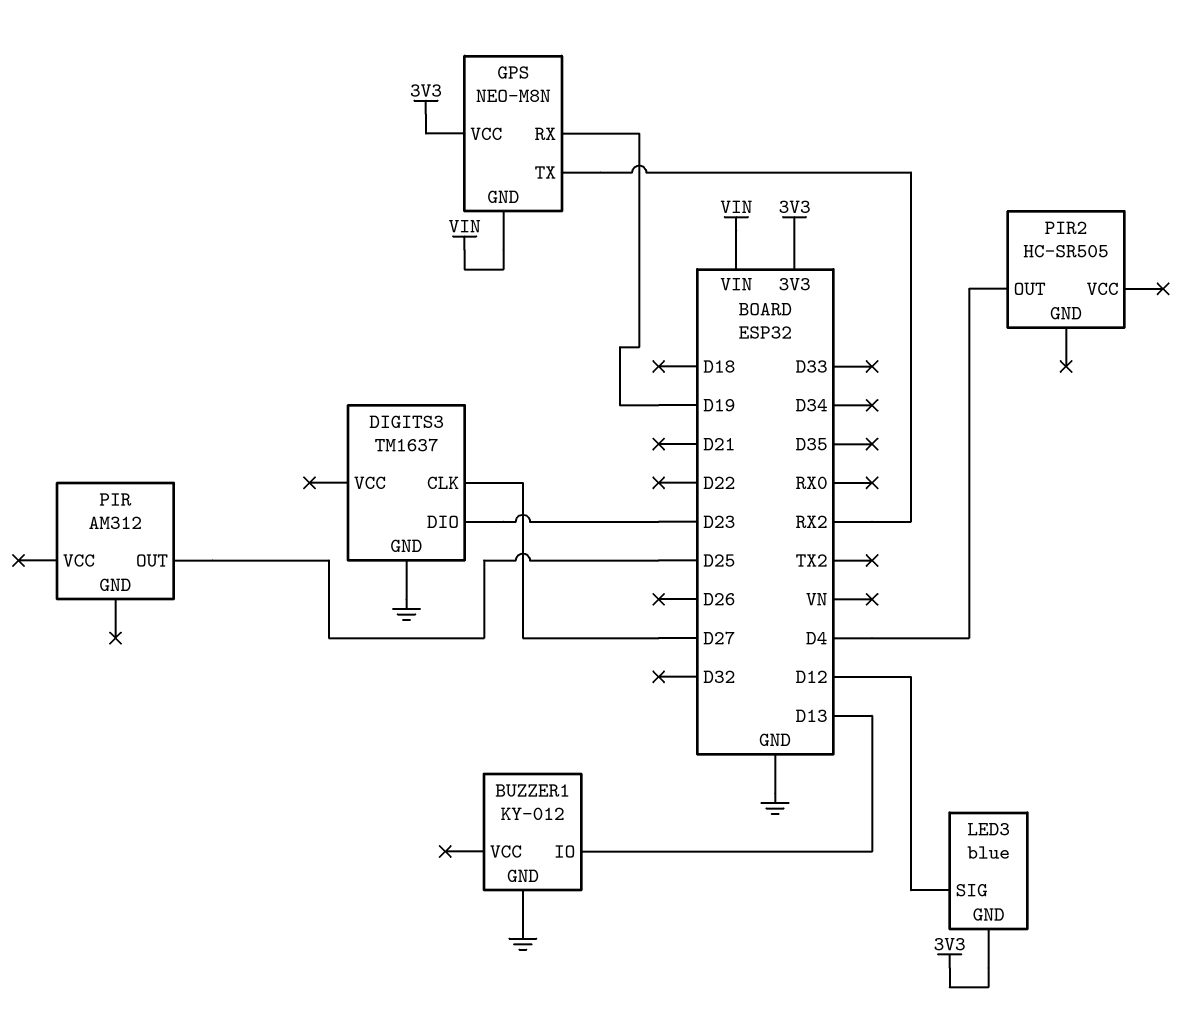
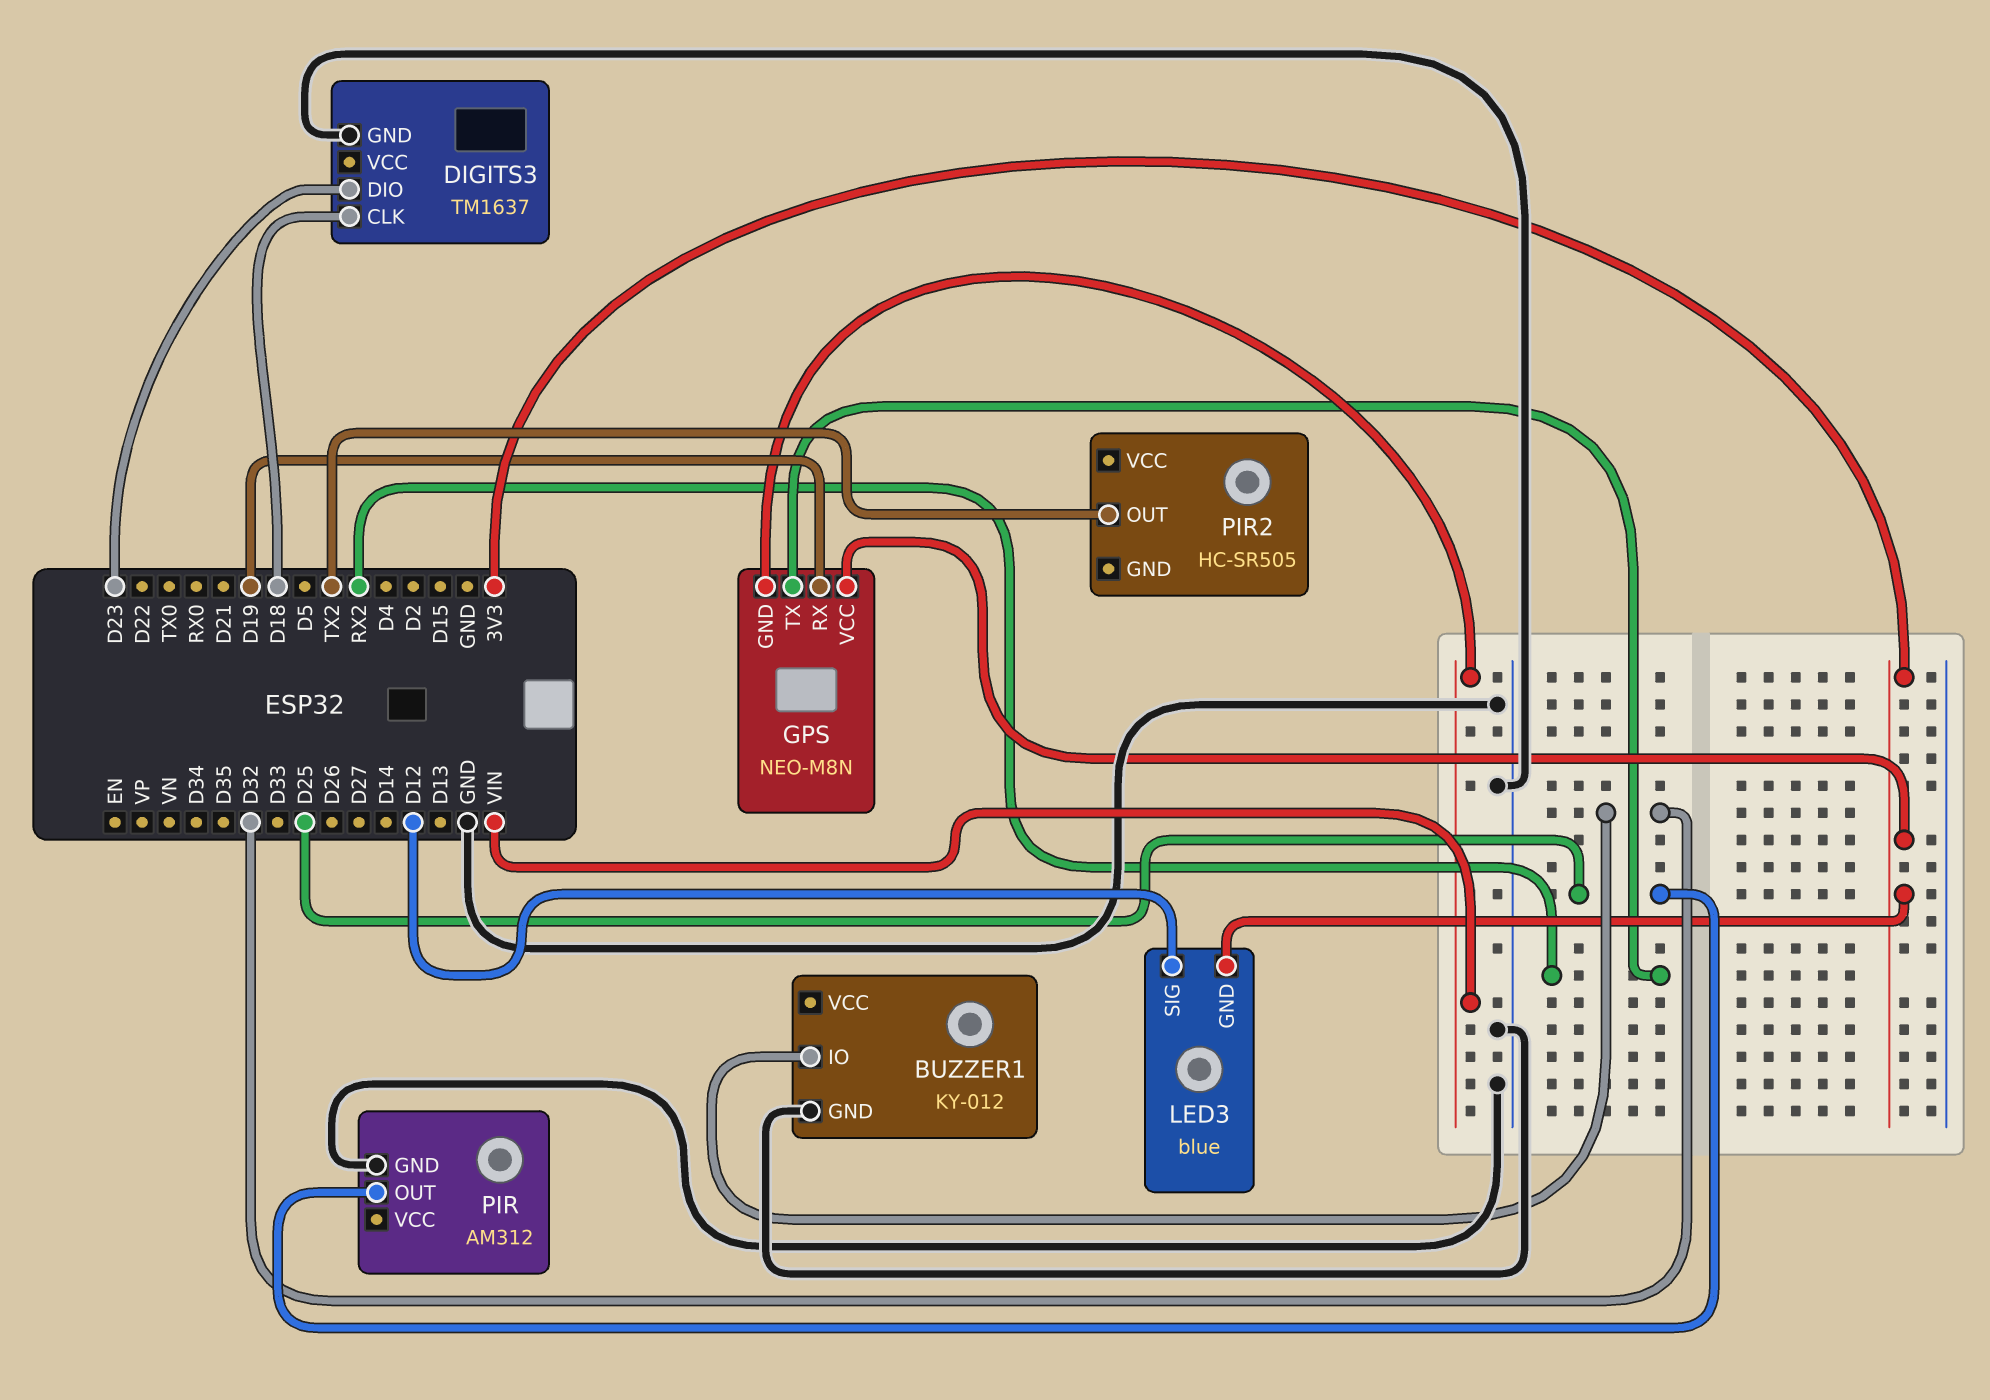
BUZZER1 pin IO: D13 -> D32
DIGITS3 pin CLK: D27 -> D18
PIR pin GND: none -> GND
PIR2 pin OUT: D4 -> TX2

